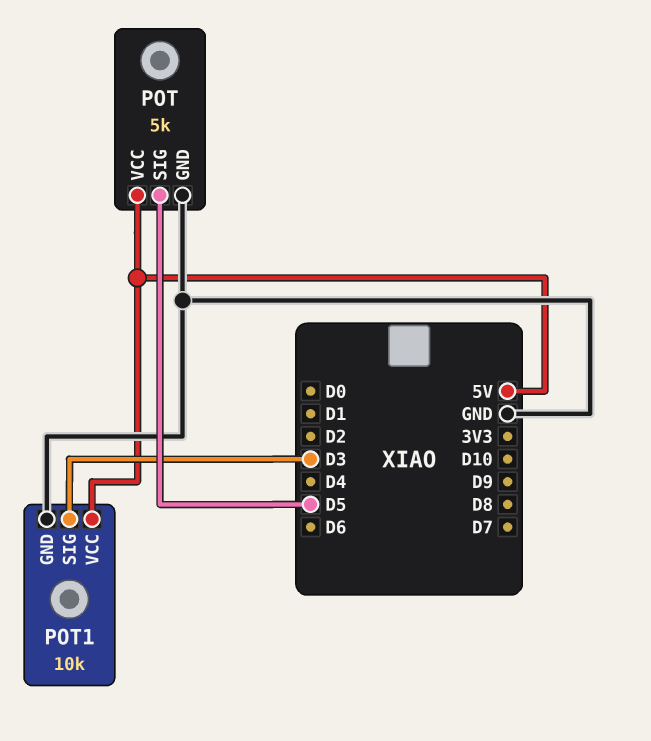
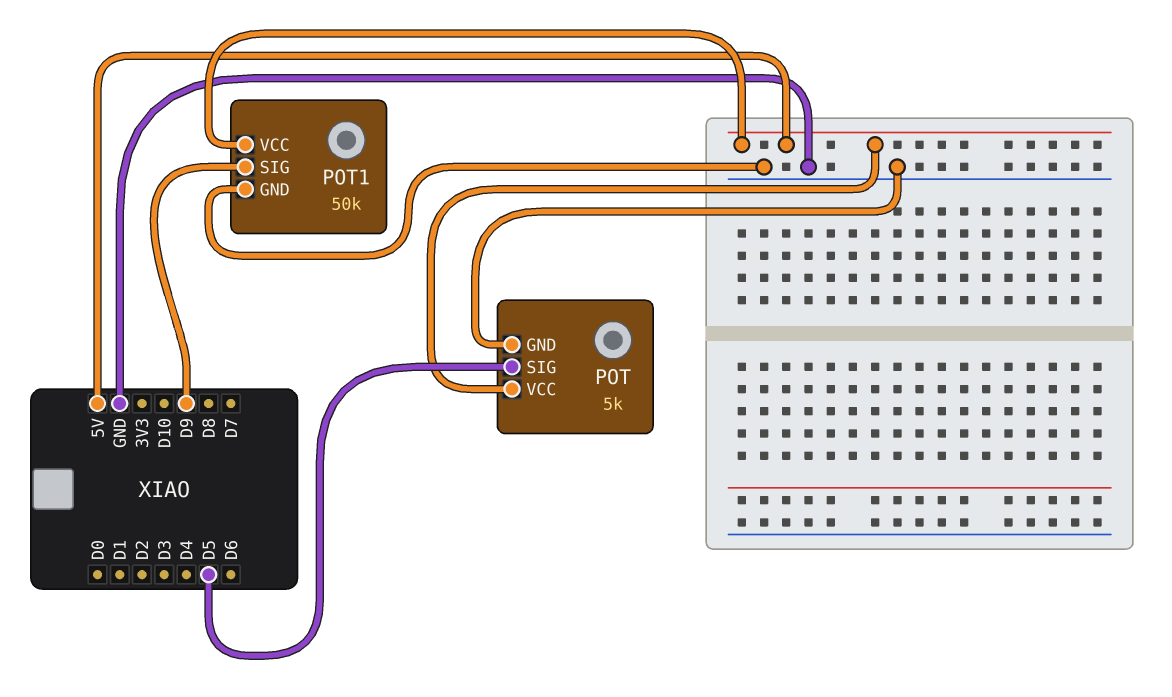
POT1: 10k -> 50k
POT1 pin SIG: D3 -> D9

